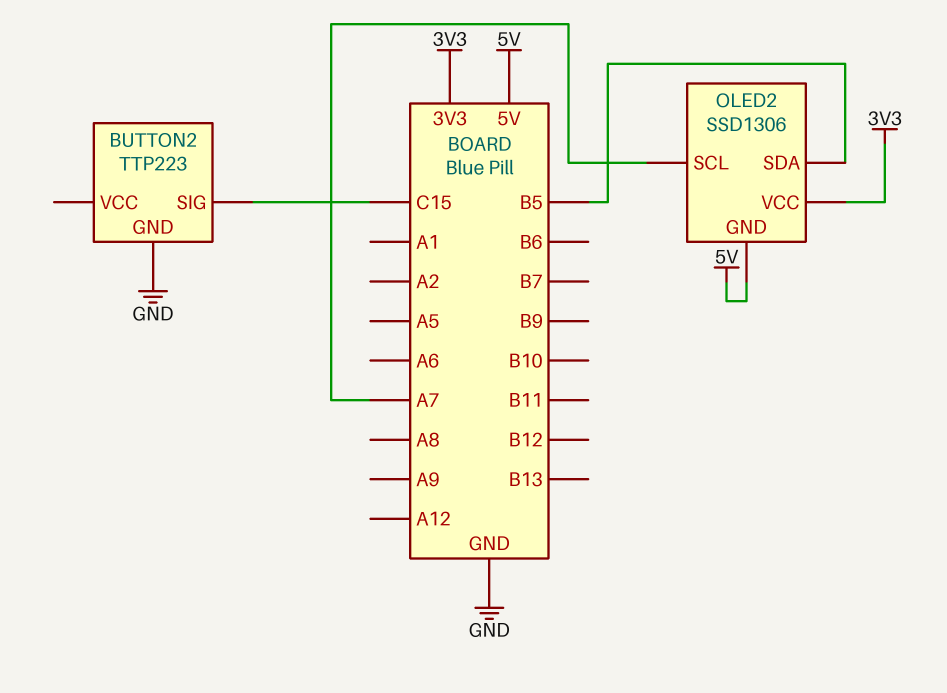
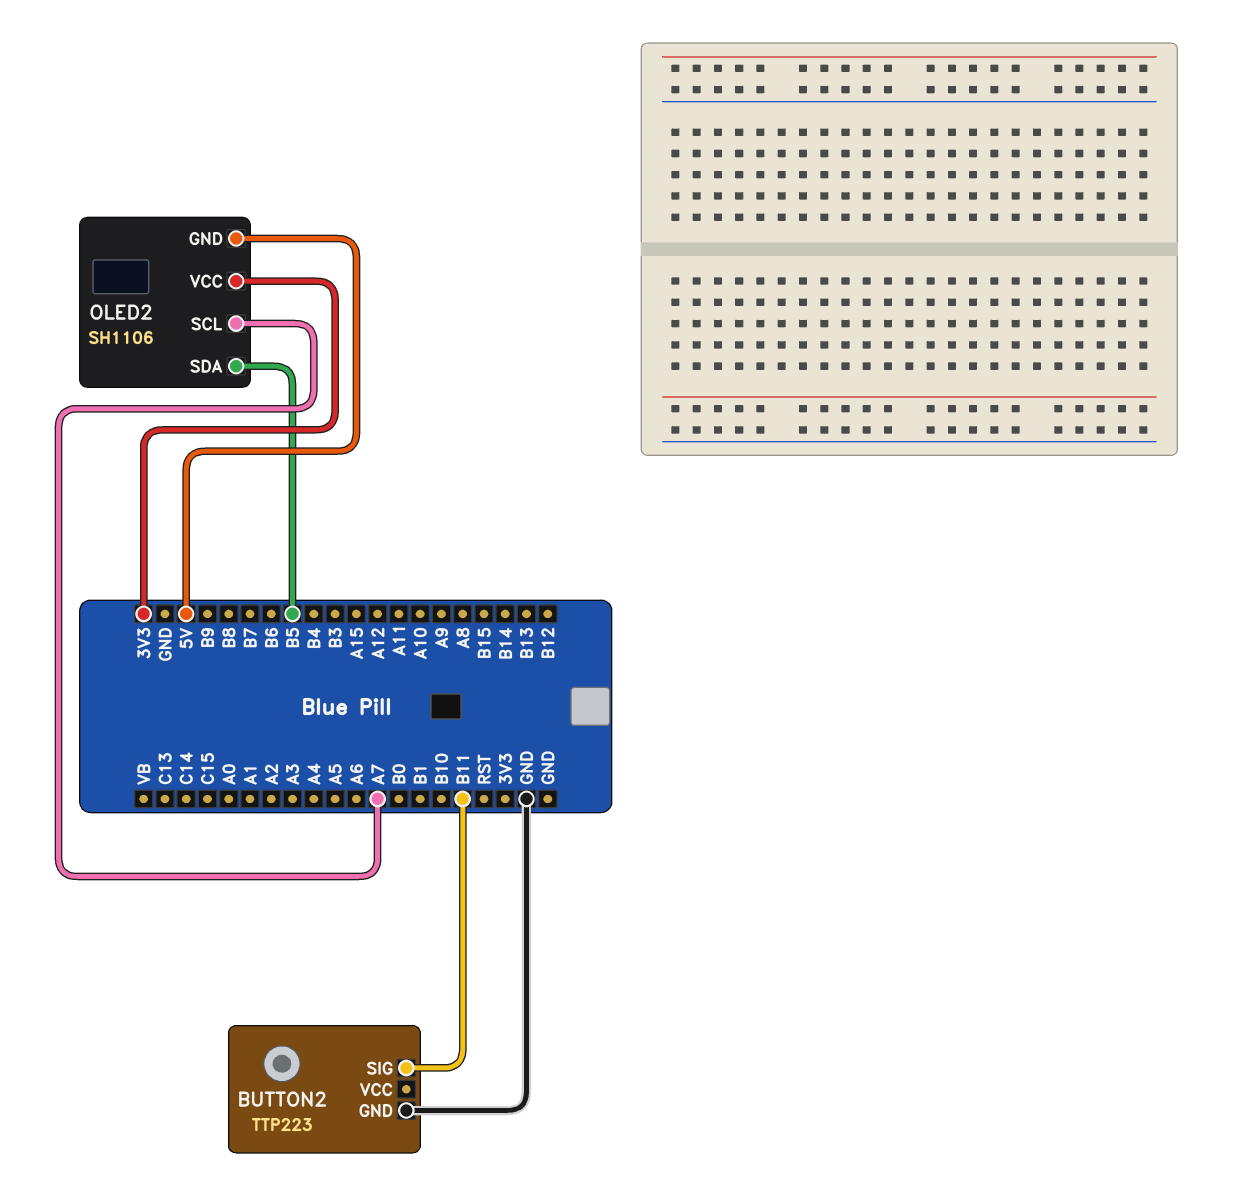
BUTTON2 pin SIG: C15 -> B11
OLED2: SSD1306 -> SH1106

